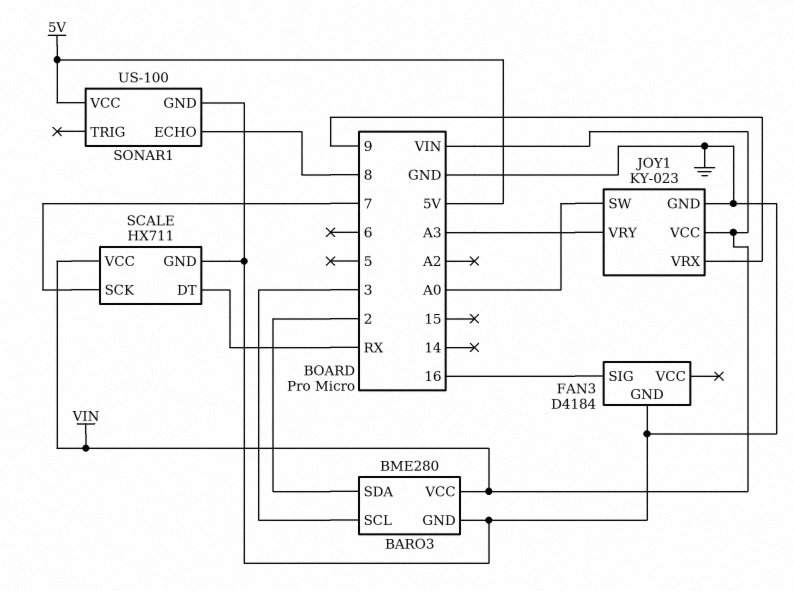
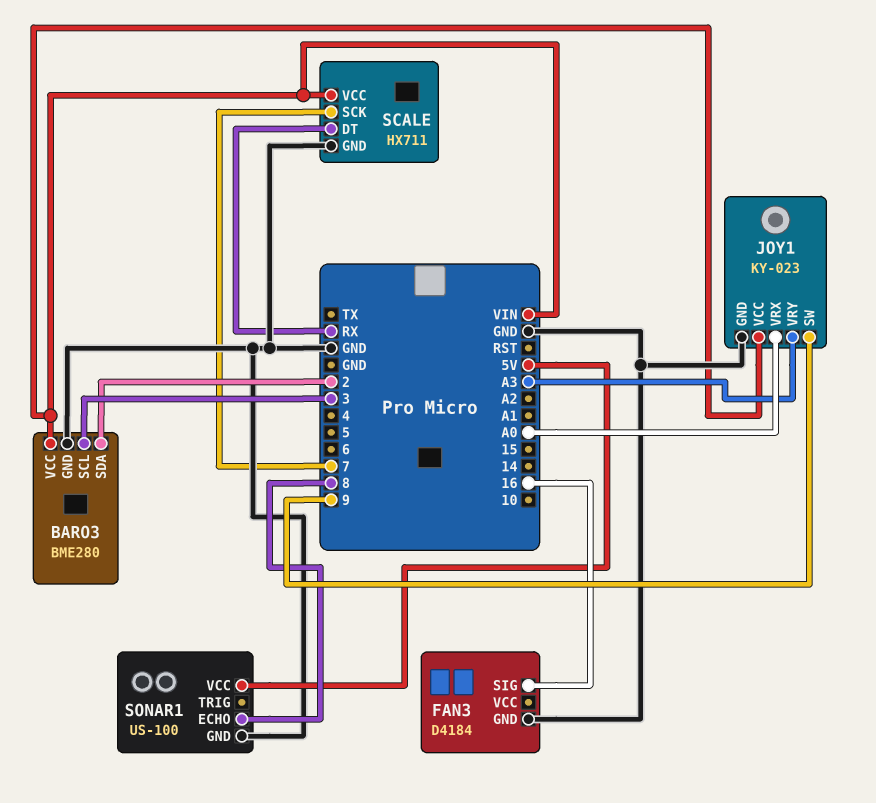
JOY1 pin SW: A0 -> 9
JOY1 pin VRX: 9 -> A0

